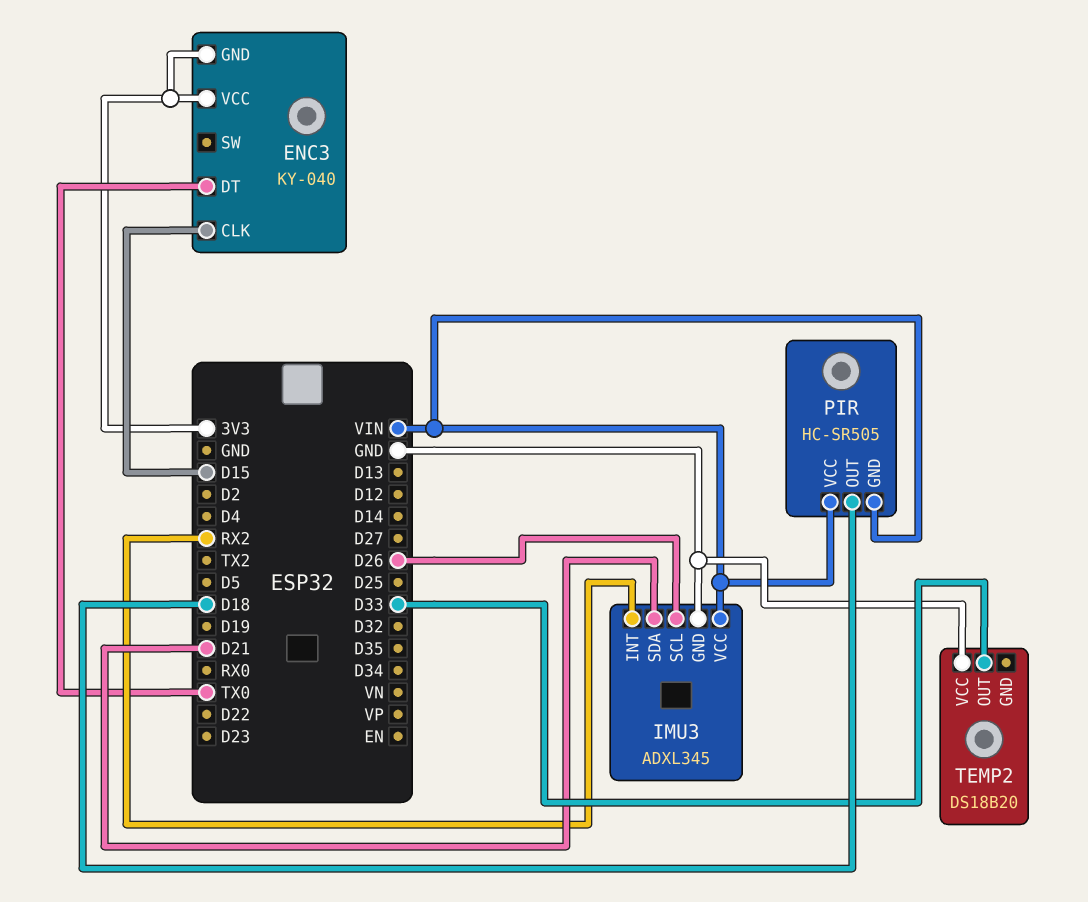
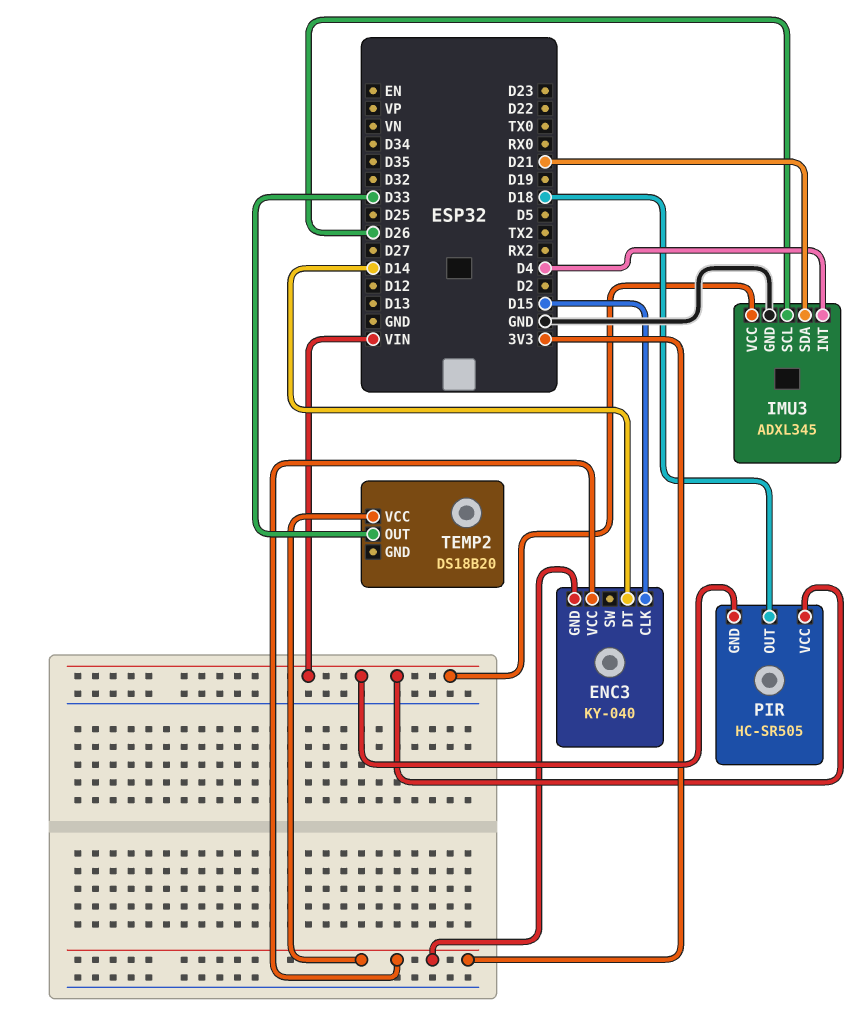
ENC3 pin DT: TX0 -> D14
IMU3 pin INT: RX2 -> D4
TEMP2 pin VCC: GND -> 3V3

